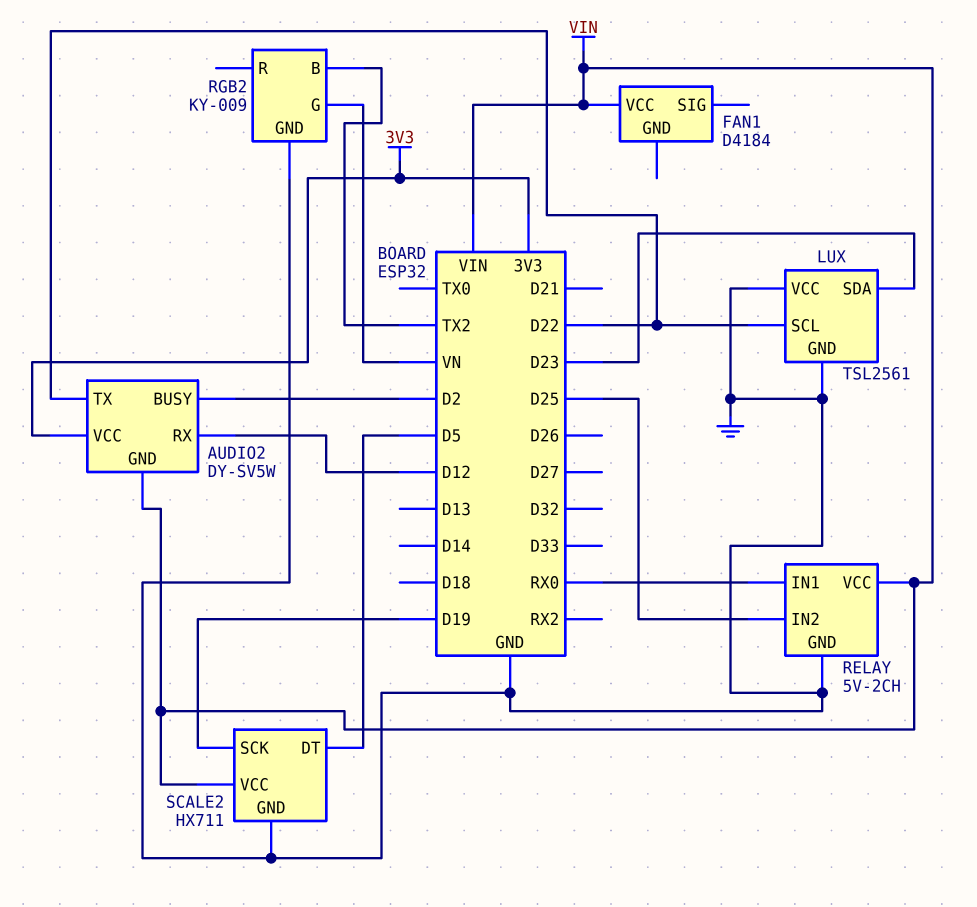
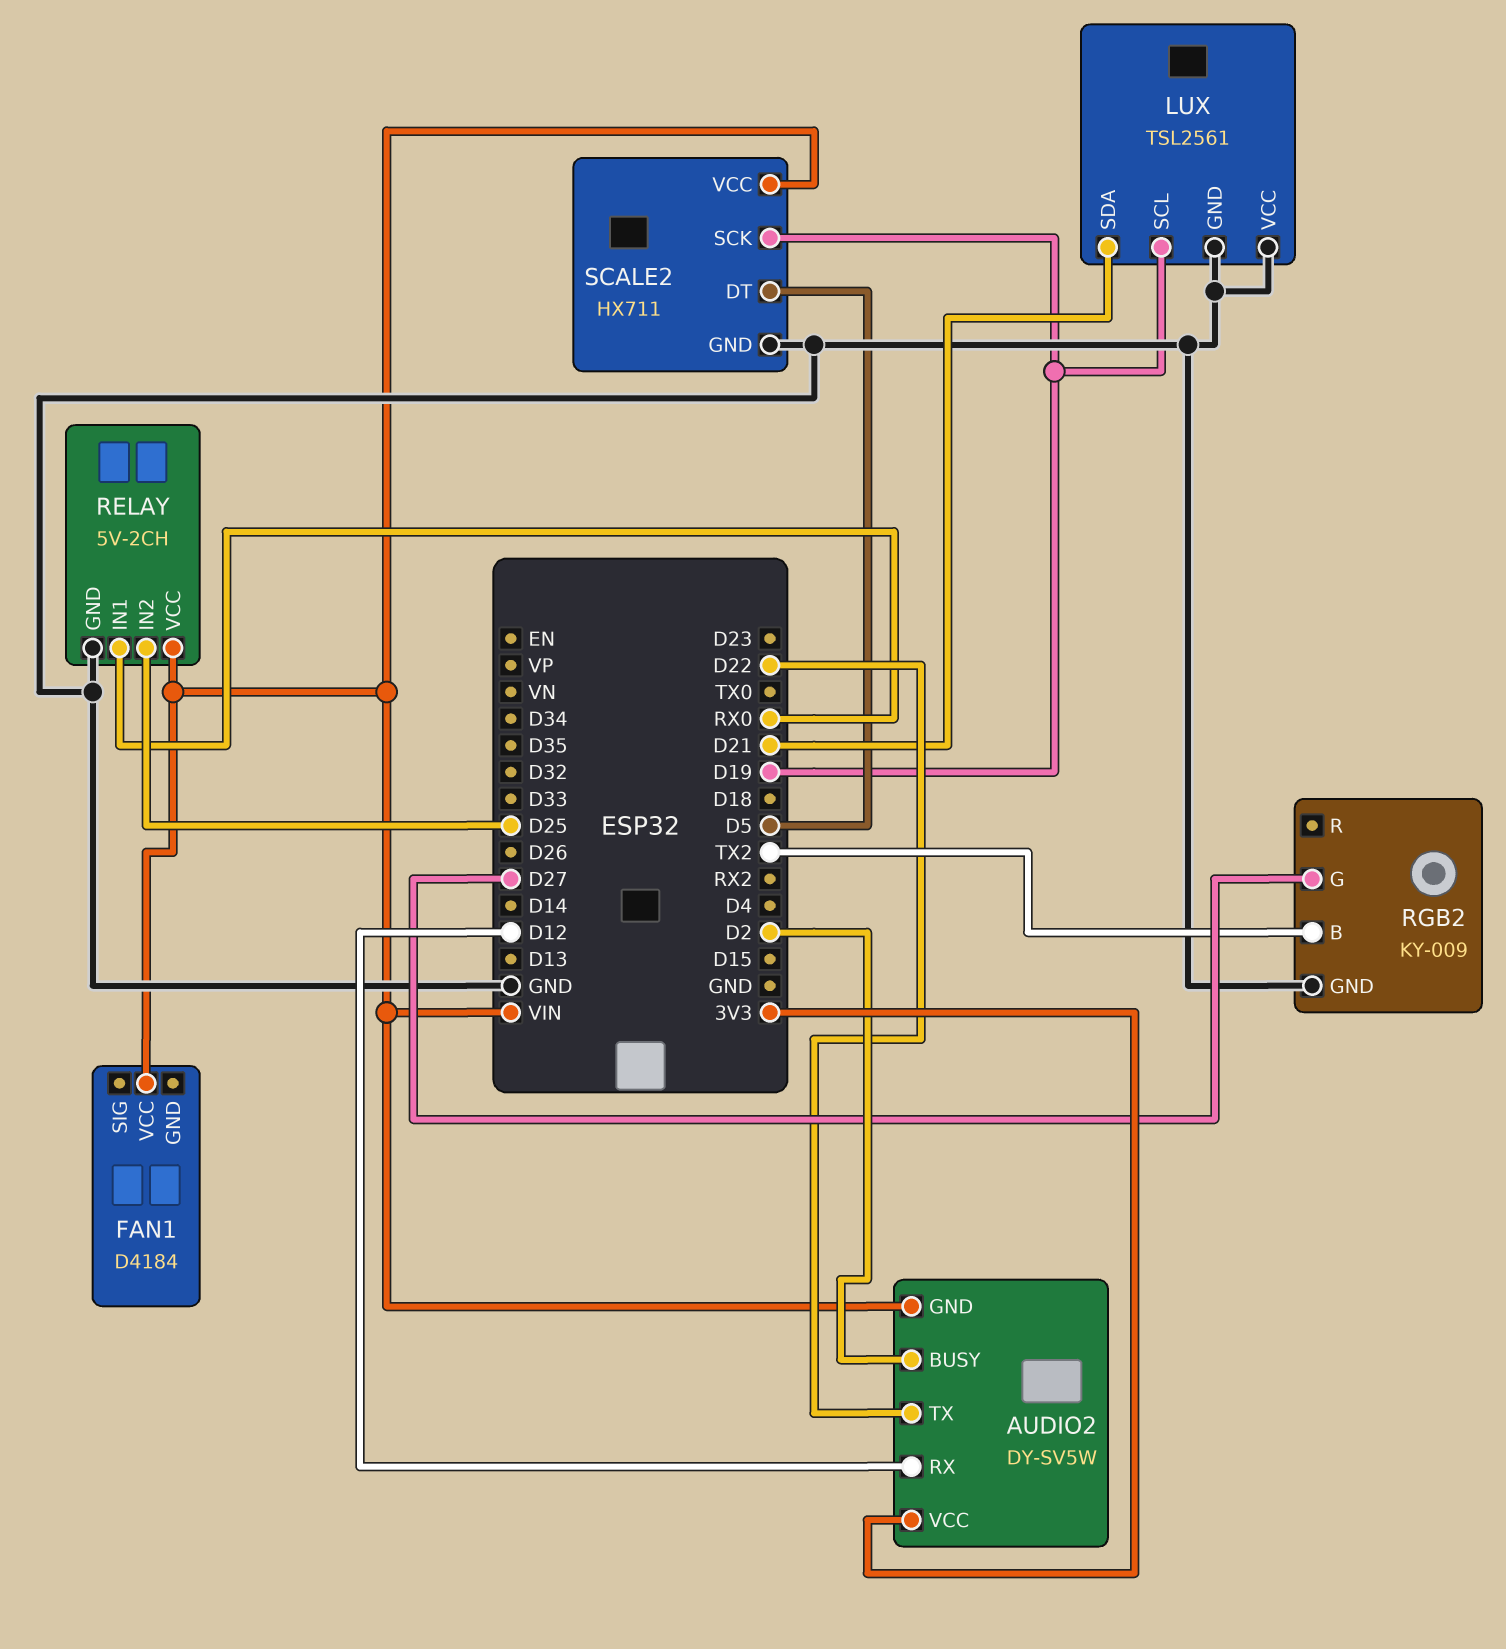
LUX pin SCL: D22 -> D19
LUX pin SDA: D23 -> D21
RGB2 pin G: VN -> D27

